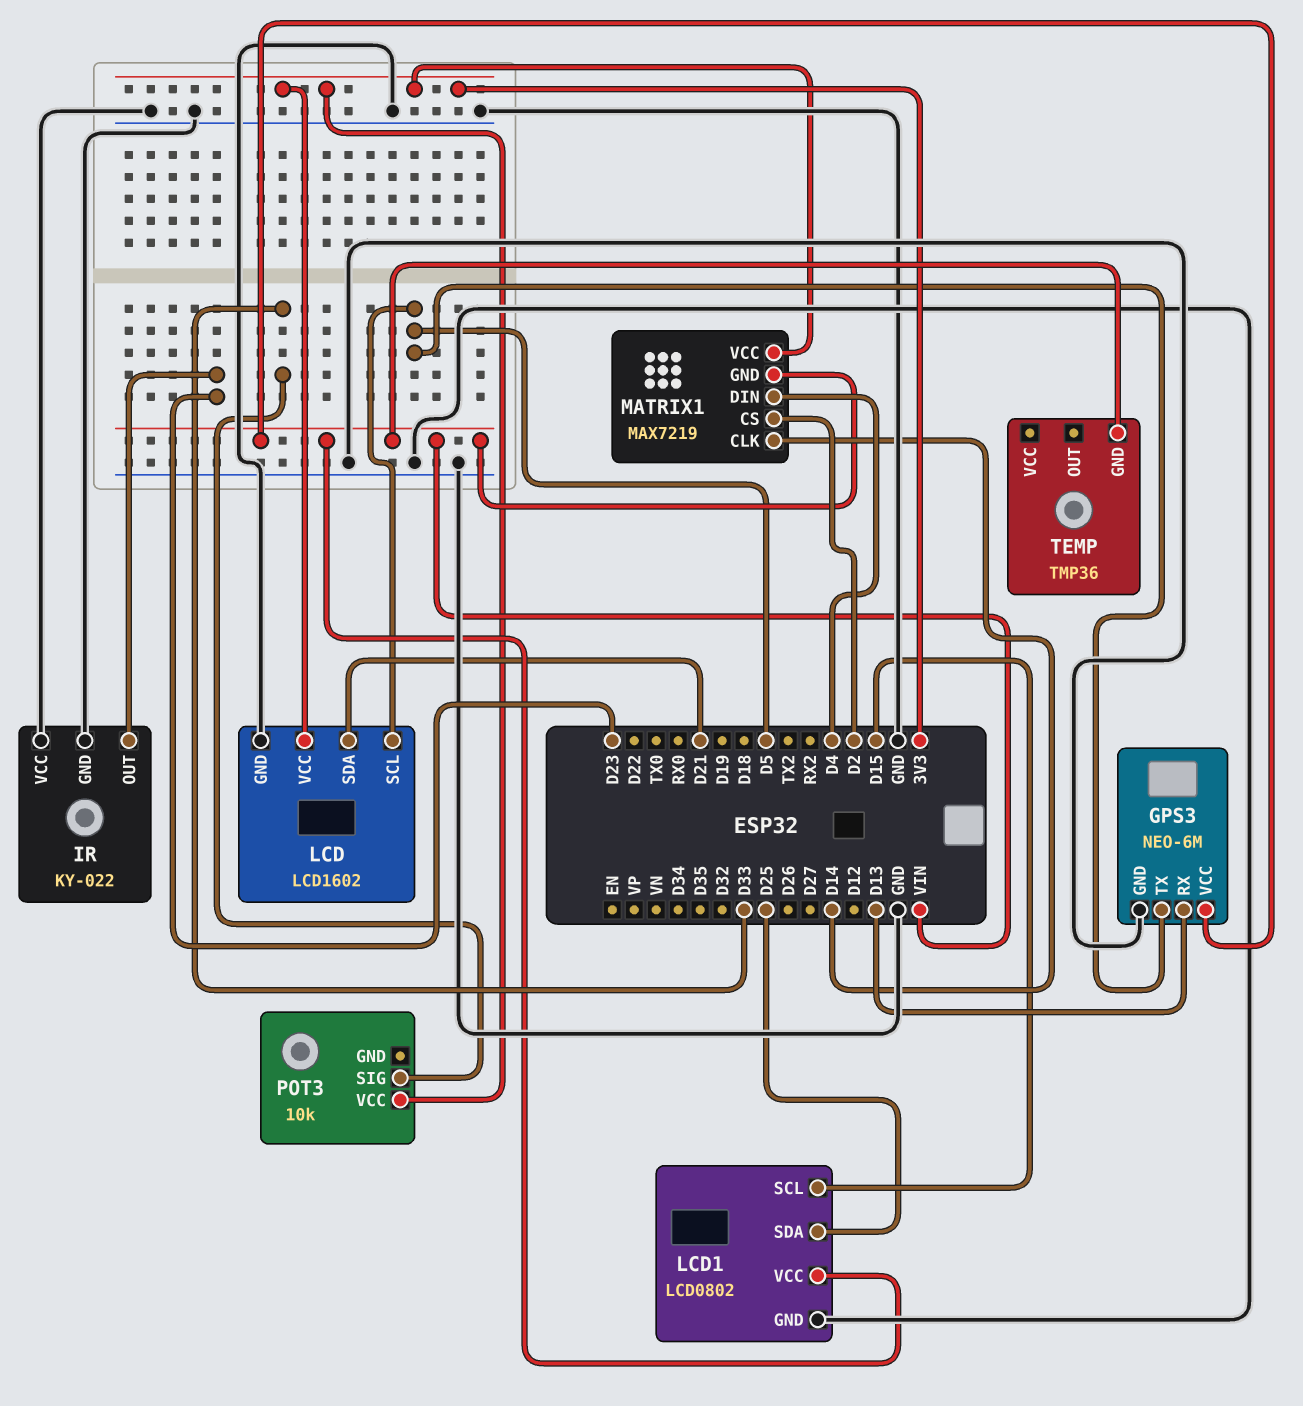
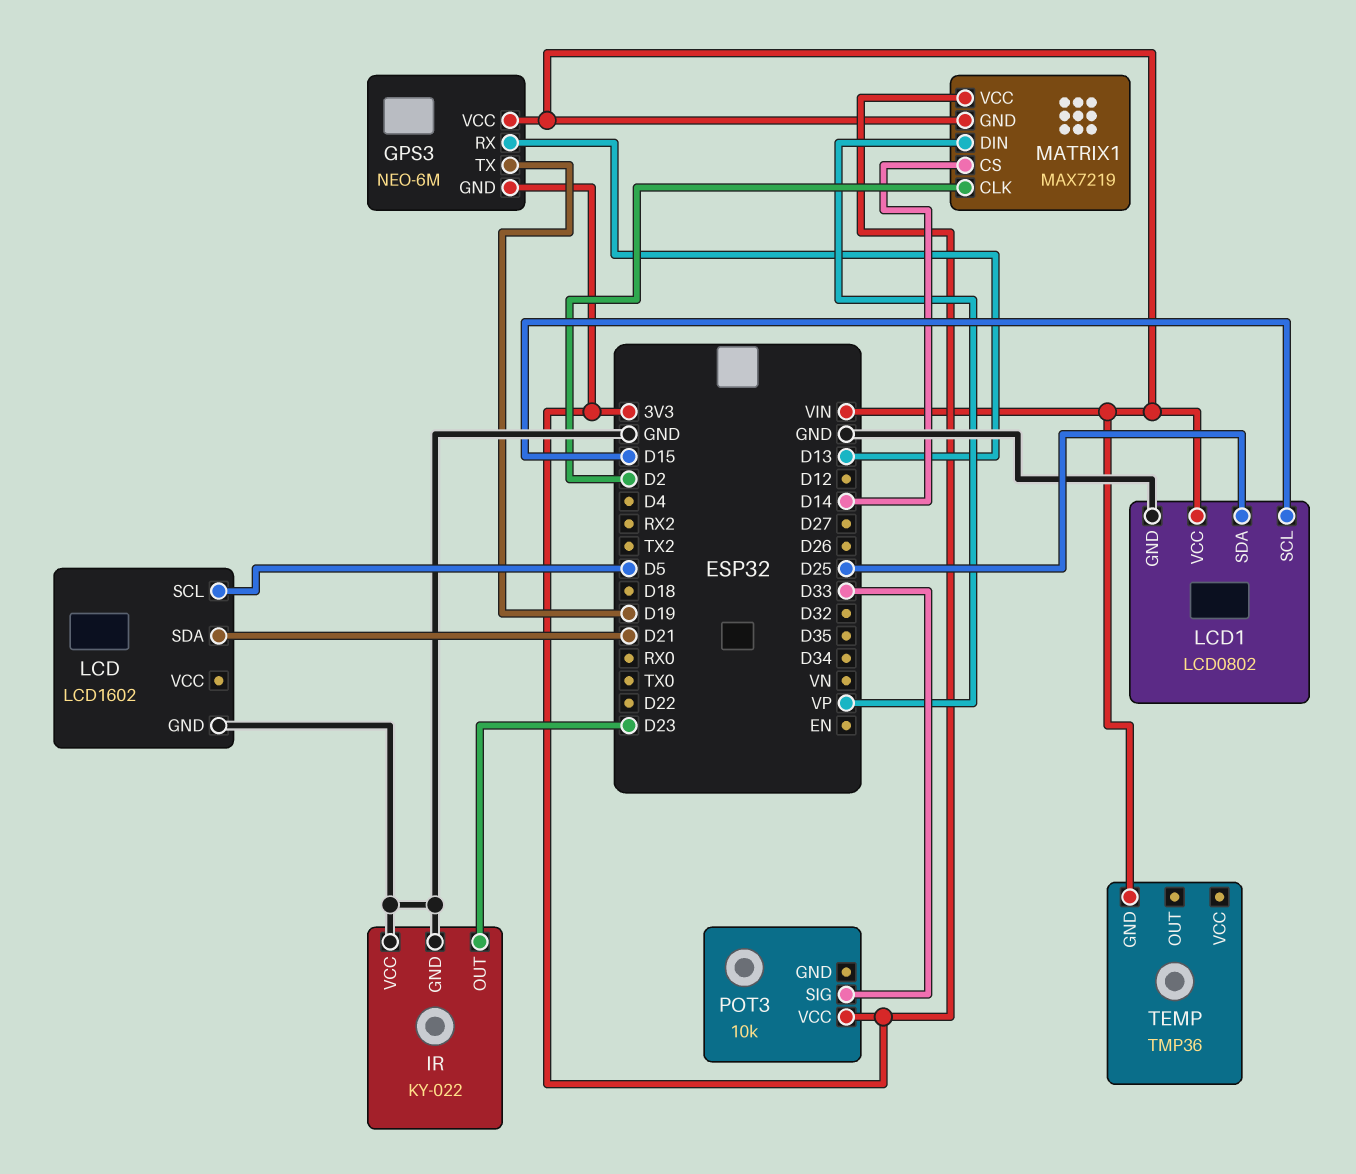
GPS3 pin GND: GND -> 3V3
GPS3 pin TX: D5 -> D19
LCD pin VCC: 3V3 -> none
MATRIX1 pin CLK: D14 -> D2
MATRIX1 pin CS: D2 -> D14
MATRIX1 pin DIN: D4 -> VP

